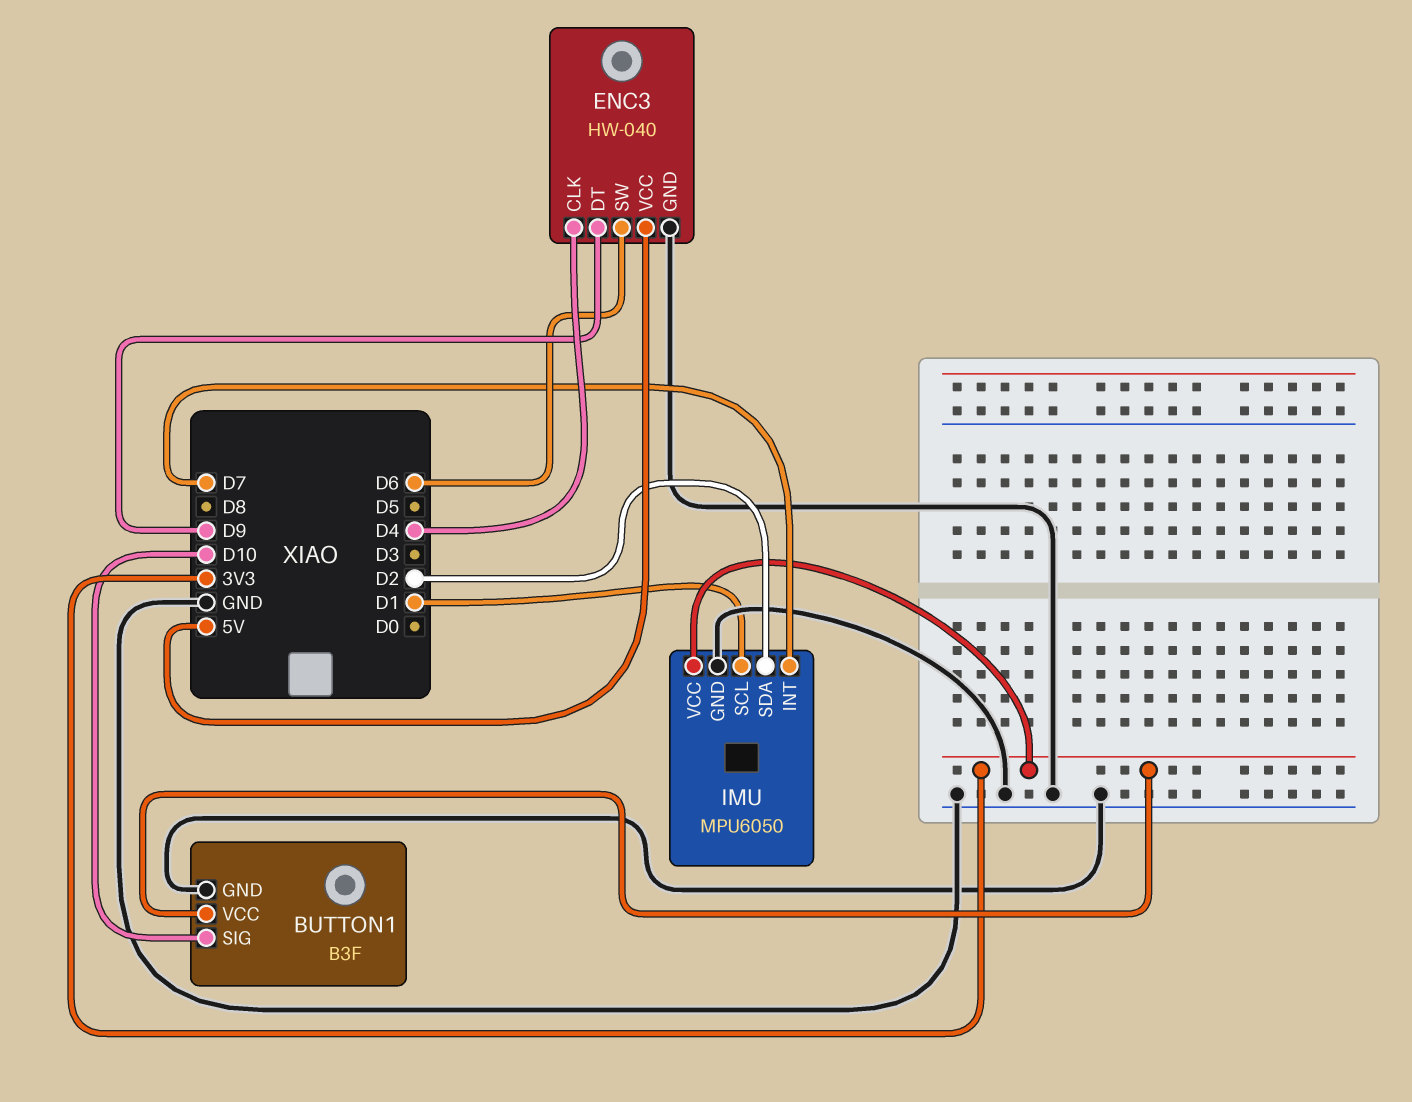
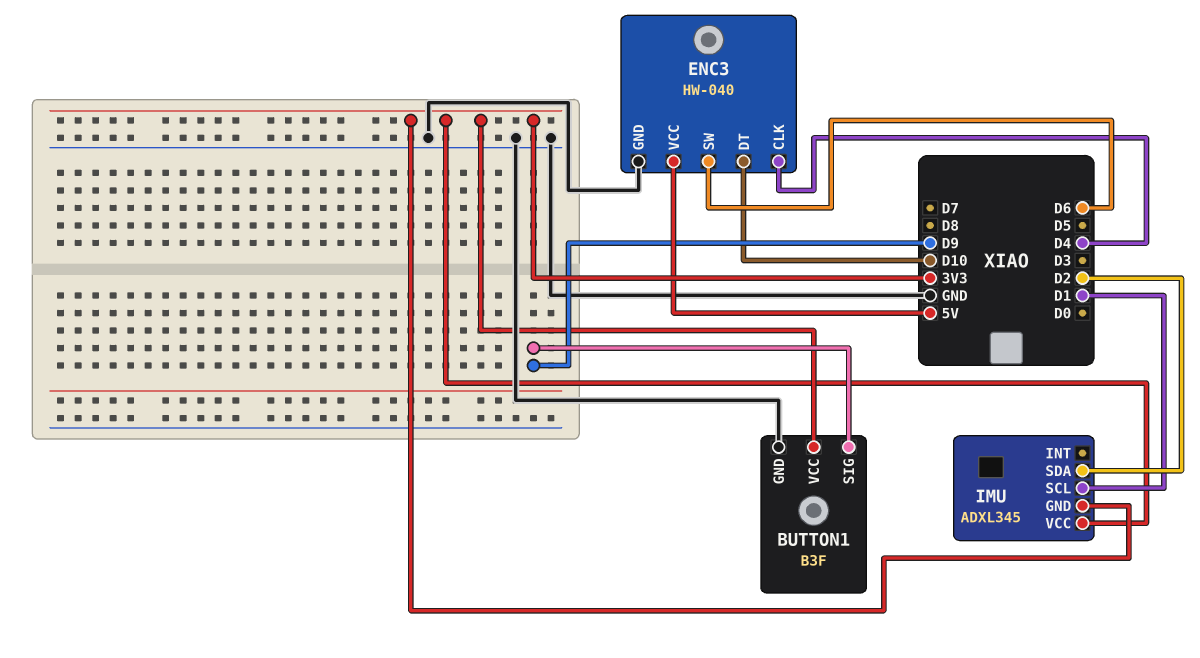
BUTTON1 pin SIG: D10 -> D9
ENC3 pin DT: D9 -> D10
IMU: MPU6050 -> ADXL345
IMU pin GND: GND -> 3V3
IMU pin INT: D7 -> none

